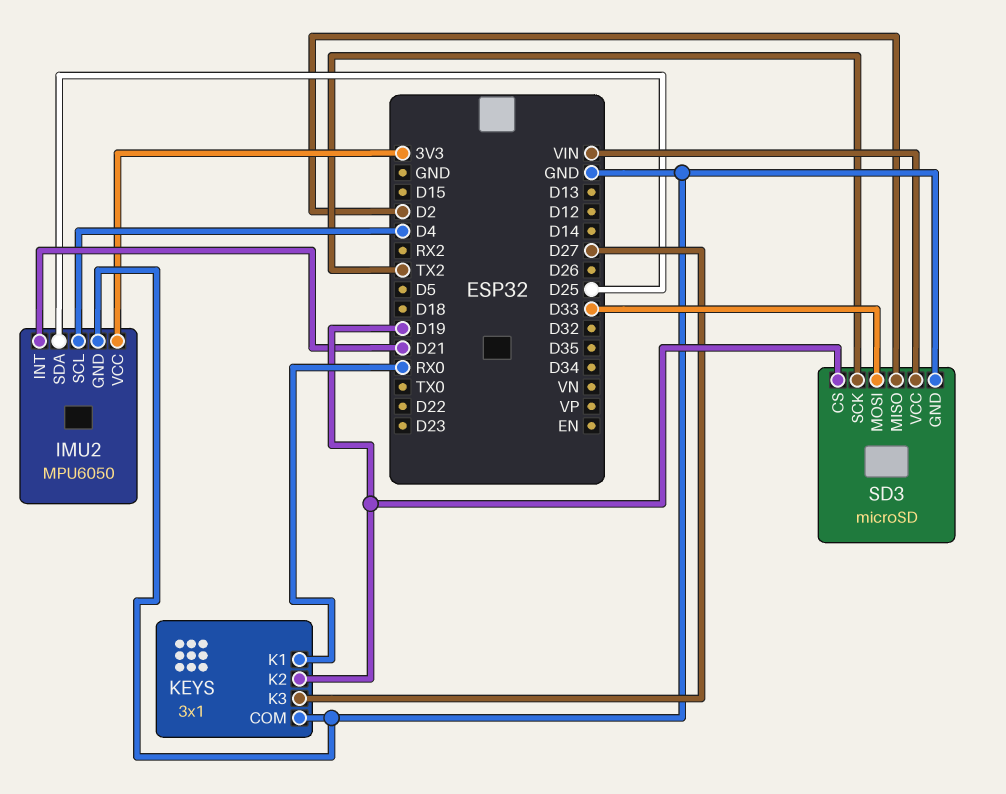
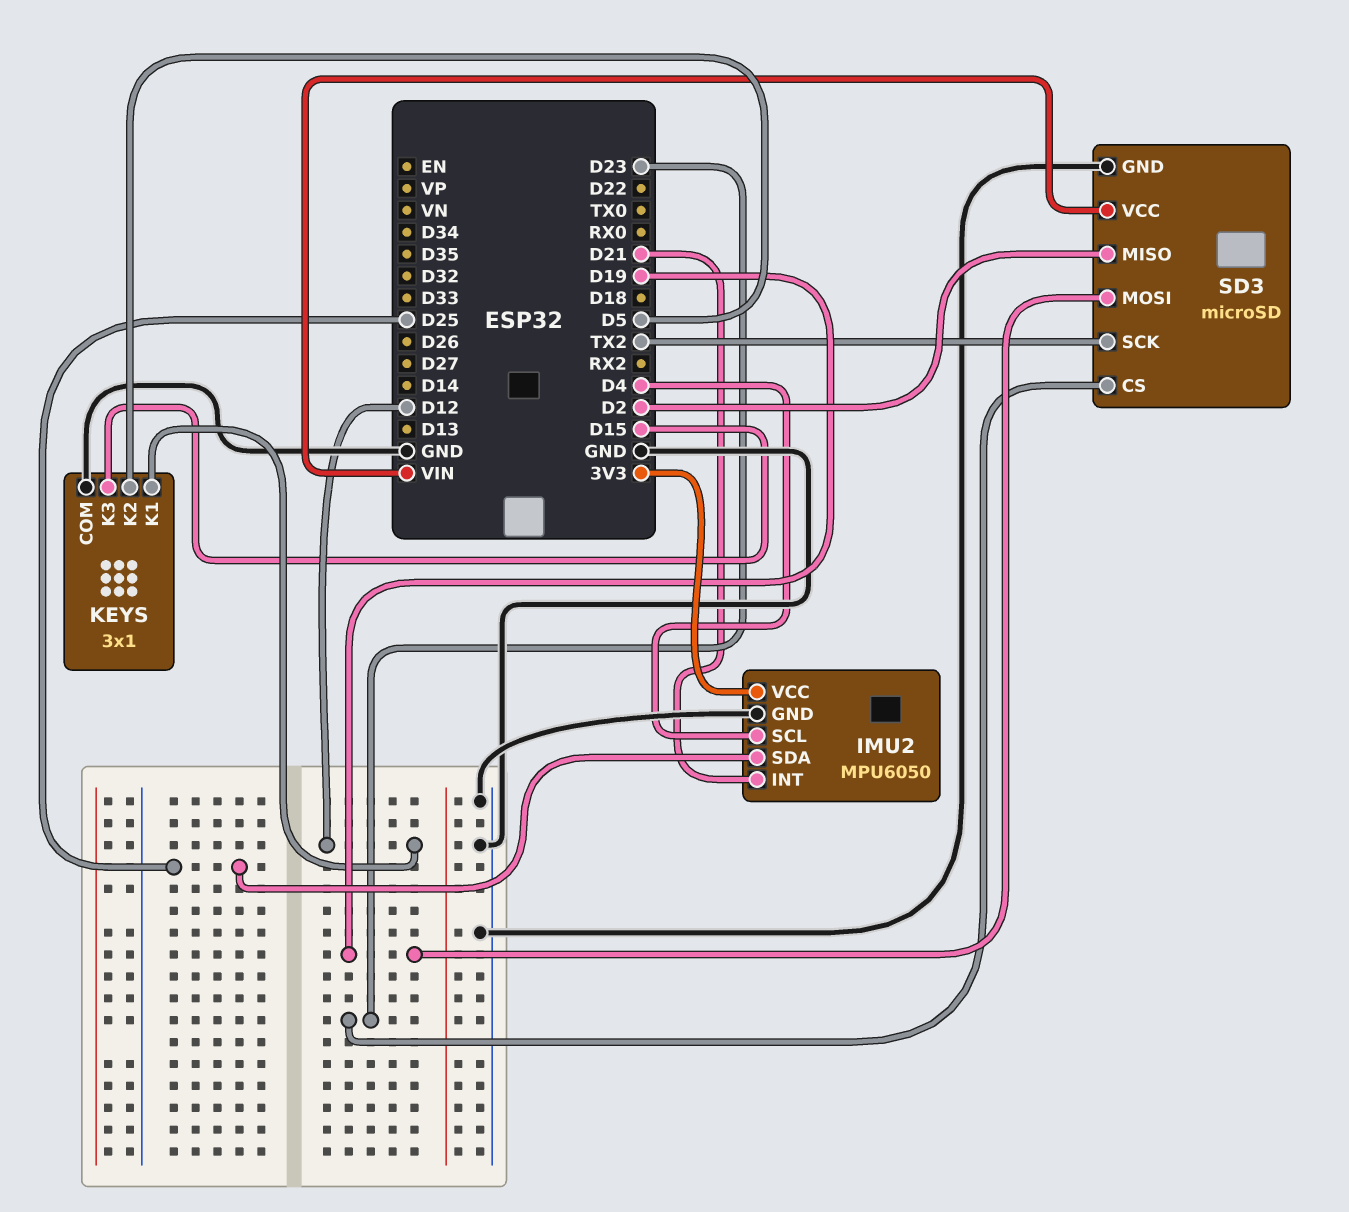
KEYS pin K1: RX0 -> D12
KEYS pin K2: D19 -> D5
KEYS pin K3: D27 -> D15
SD3 pin CS: D19 -> D23
SD3 pin MOSI: D33 -> D19

